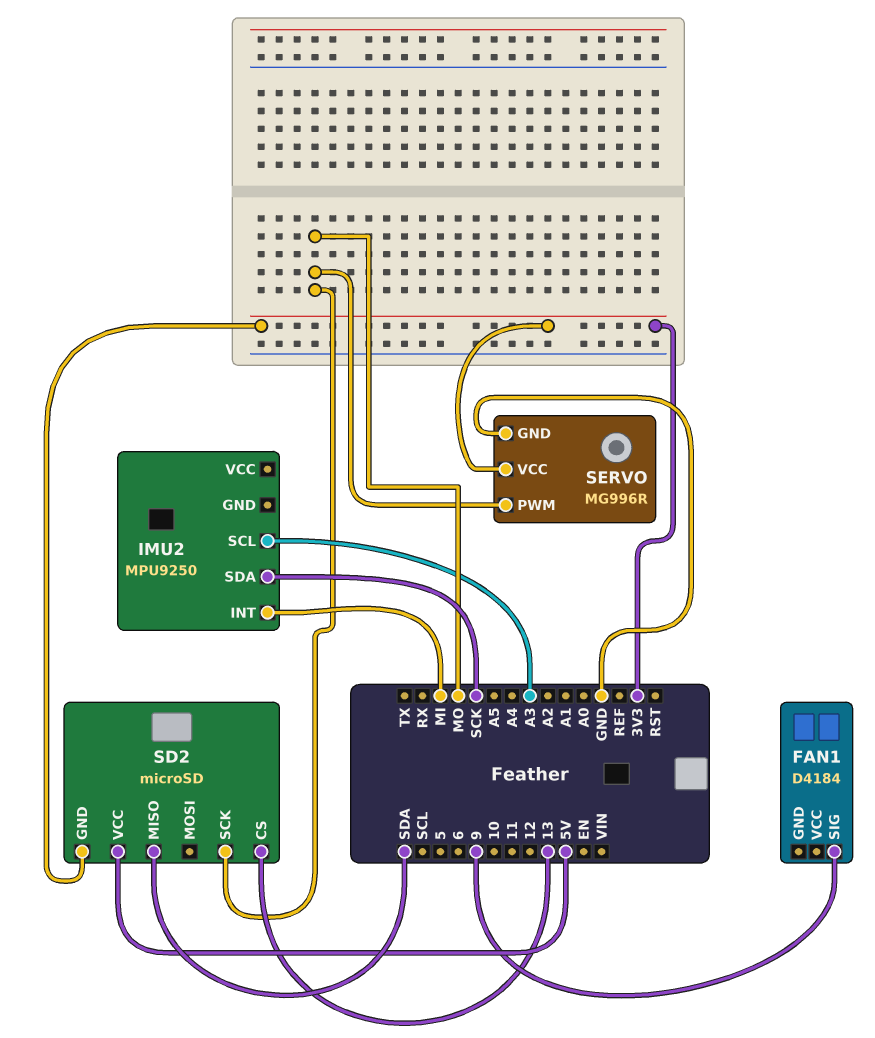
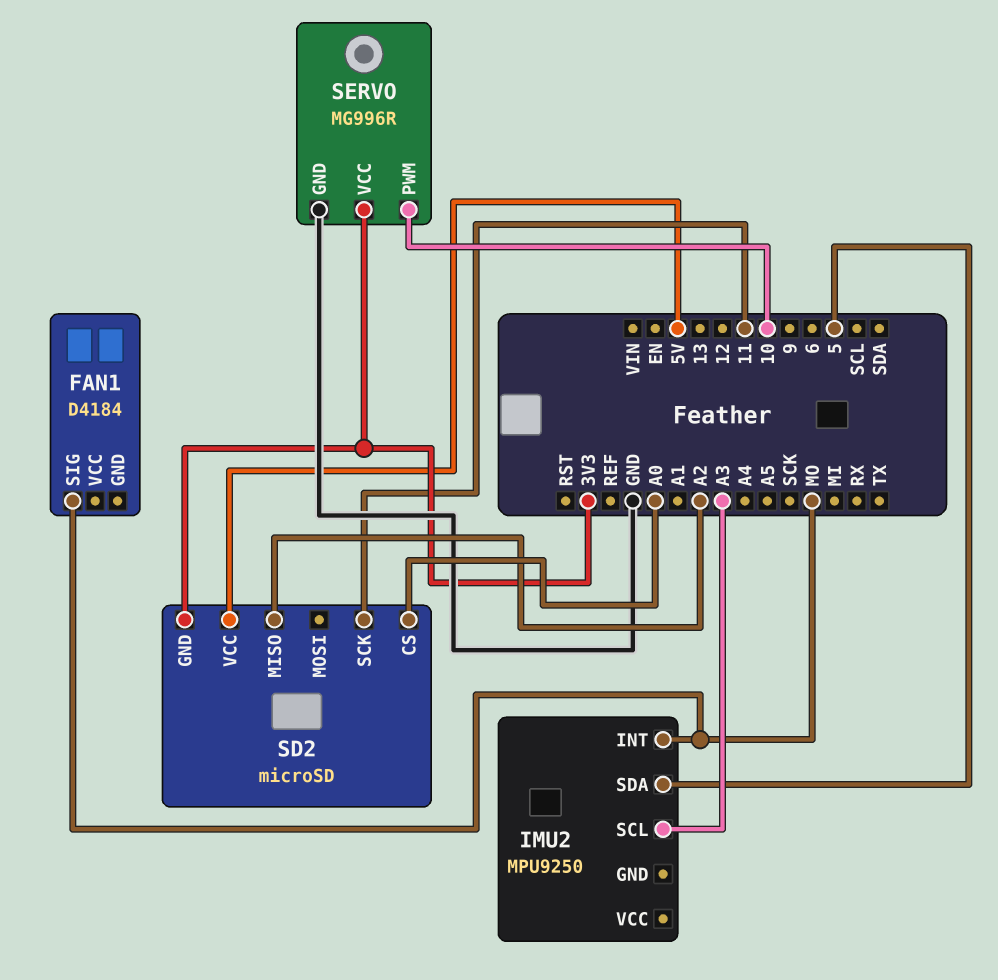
FAN1 pin SIG: 9 -> MO
IMU2 pin INT: MI -> MO
IMU2 pin SDA: SCK -> 5
SD2 pin CS: 13 -> A0
SD2 pin MISO: SDA -> A2
SD2 pin SCK: MO -> 11
SERVO pin PWM: MO -> 10

